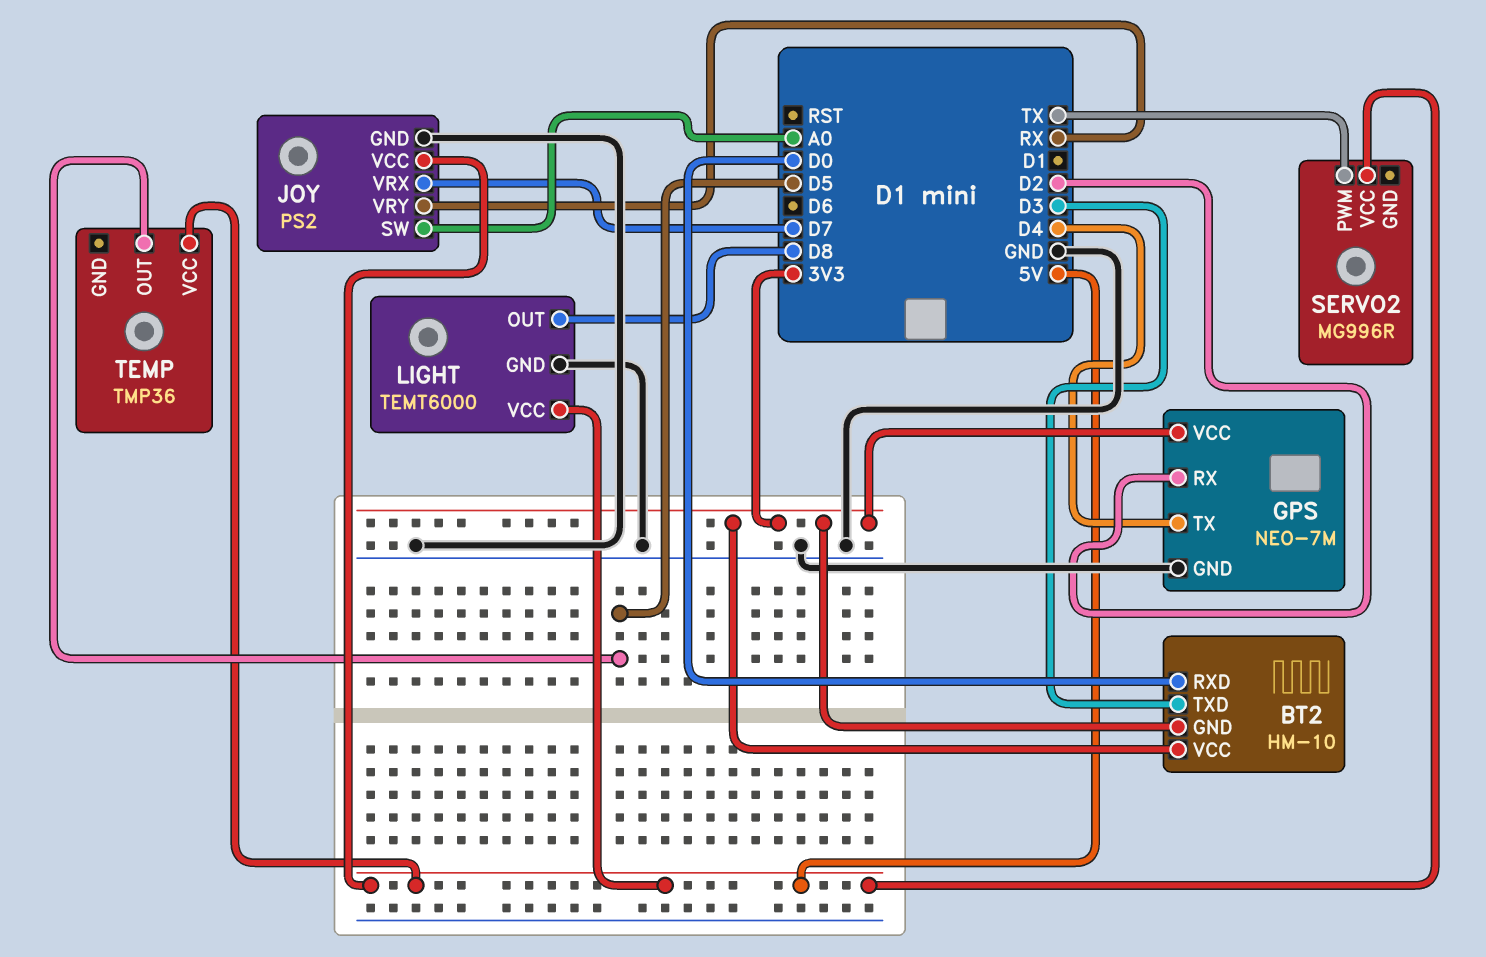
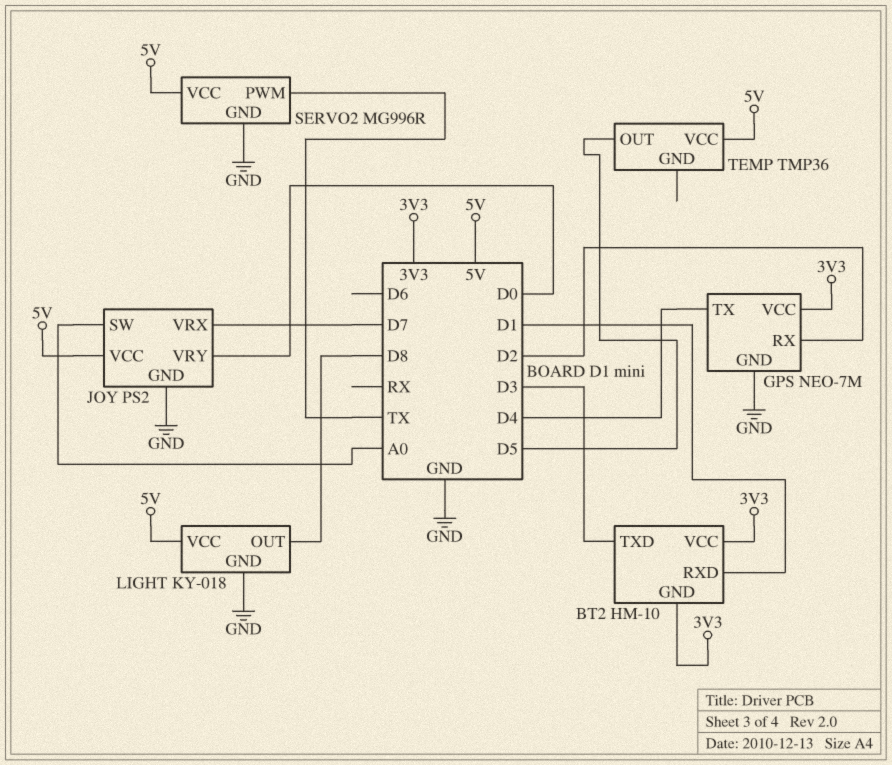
BT2 pin RXD: D0 -> D1
JOY pin VRY: RX -> D0
LIGHT: TEMT6000 -> KY-018
SERVO2 pin GND: none -> GND

